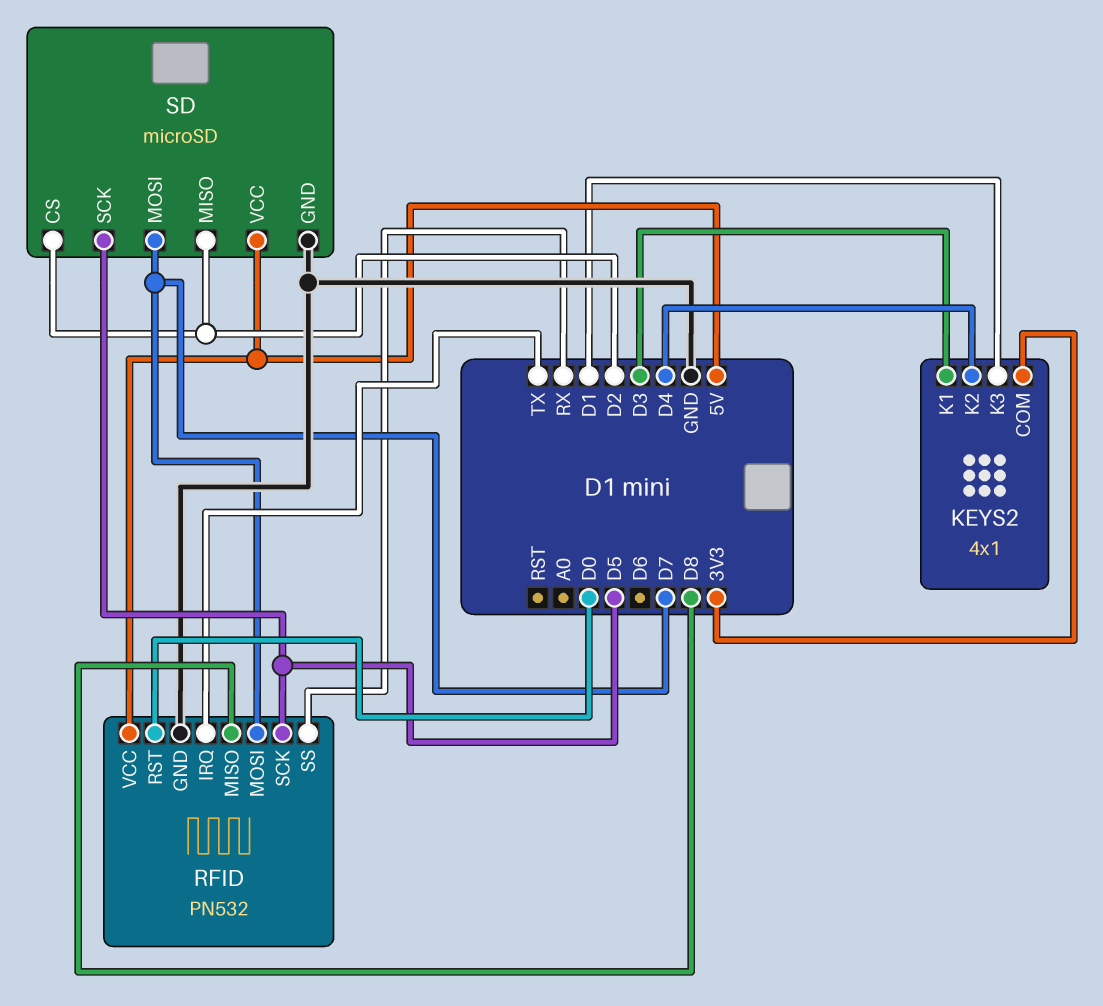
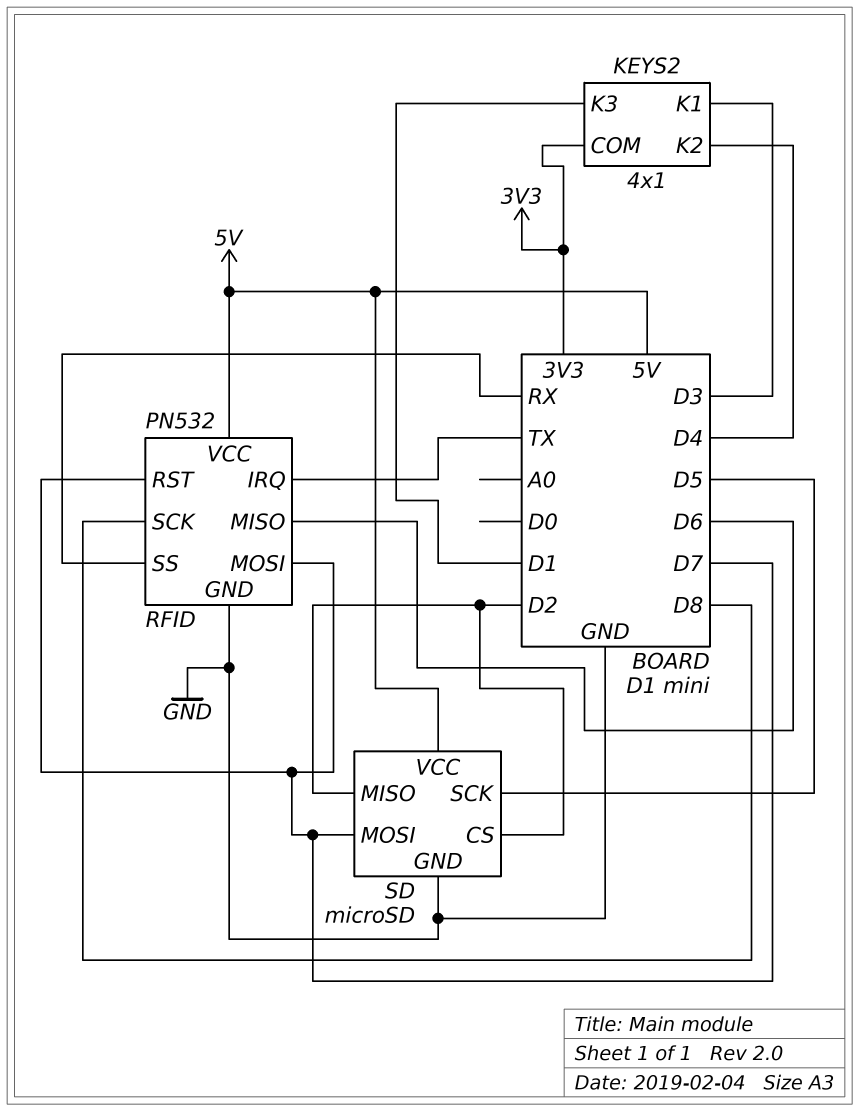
RFID pin MISO: D8 -> D6
RFID pin RST: D0 -> D7
RFID pin SCK: D5 -> D8

